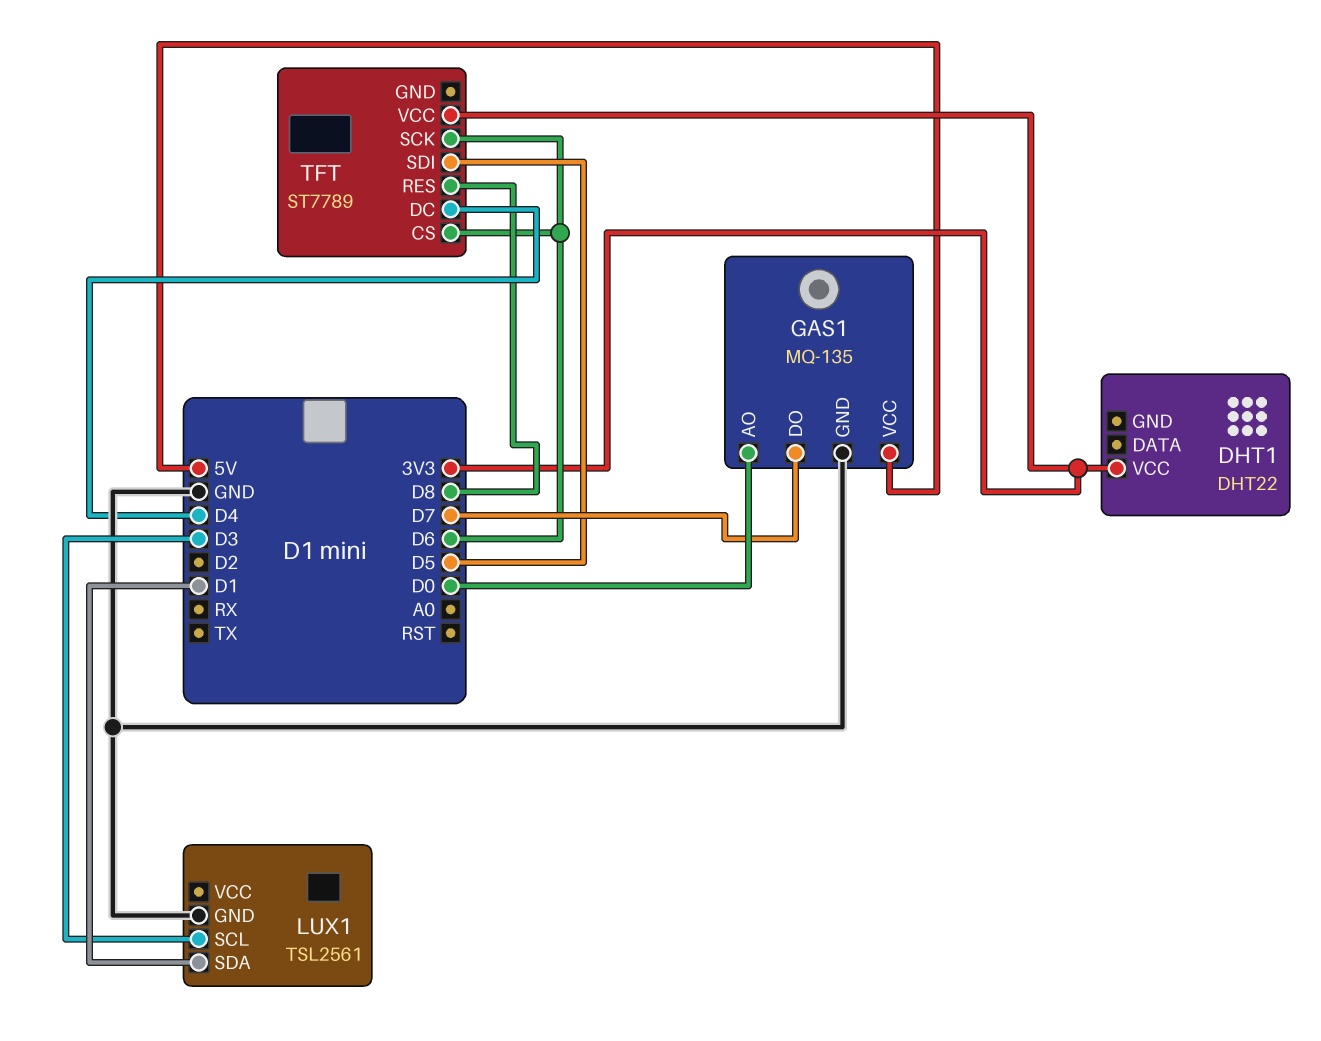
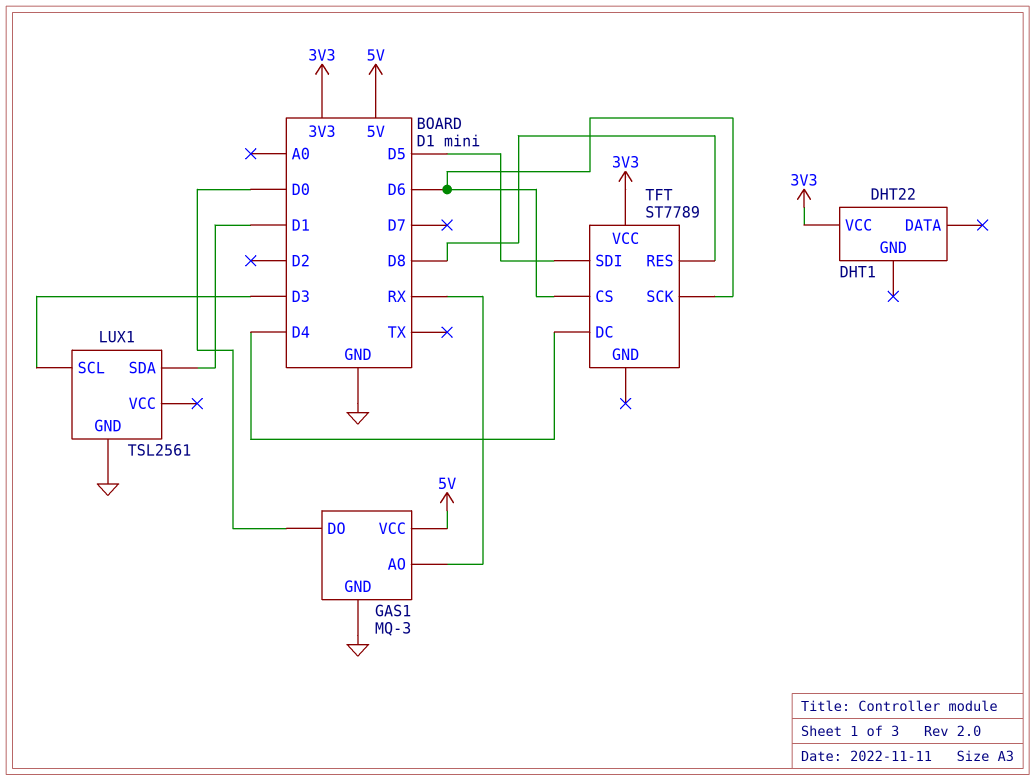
GAS1: MQ-135 -> MQ-3
GAS1 pin AO: D0 -> RX
GAS1 pin DO: D7 -> D0

